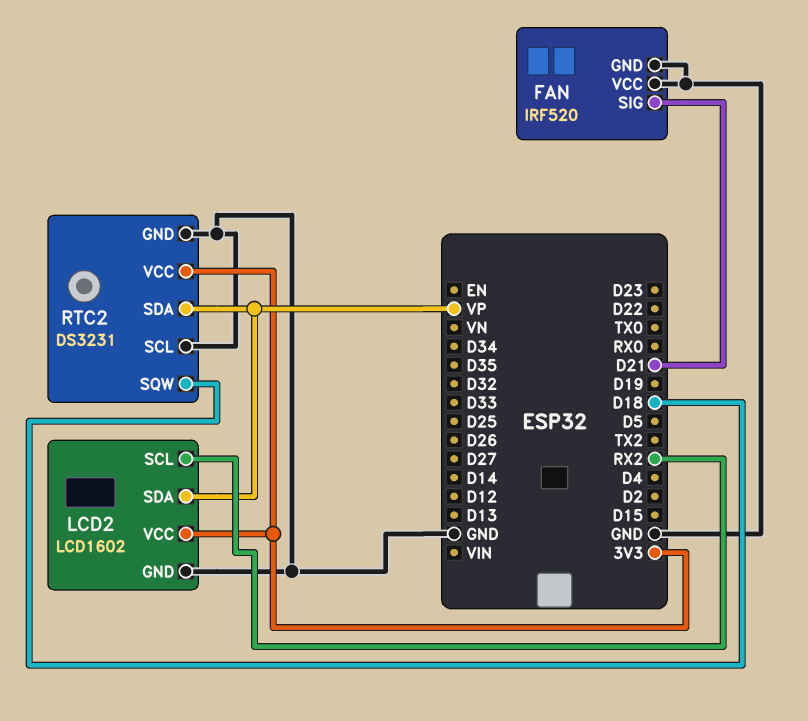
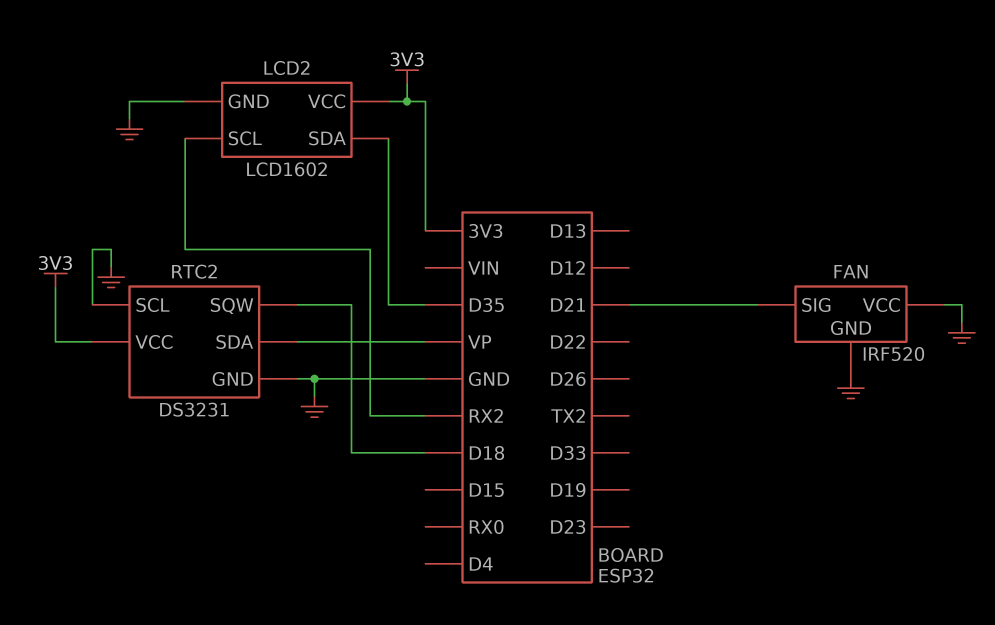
LCD2 pin SDA: VP -> D35

